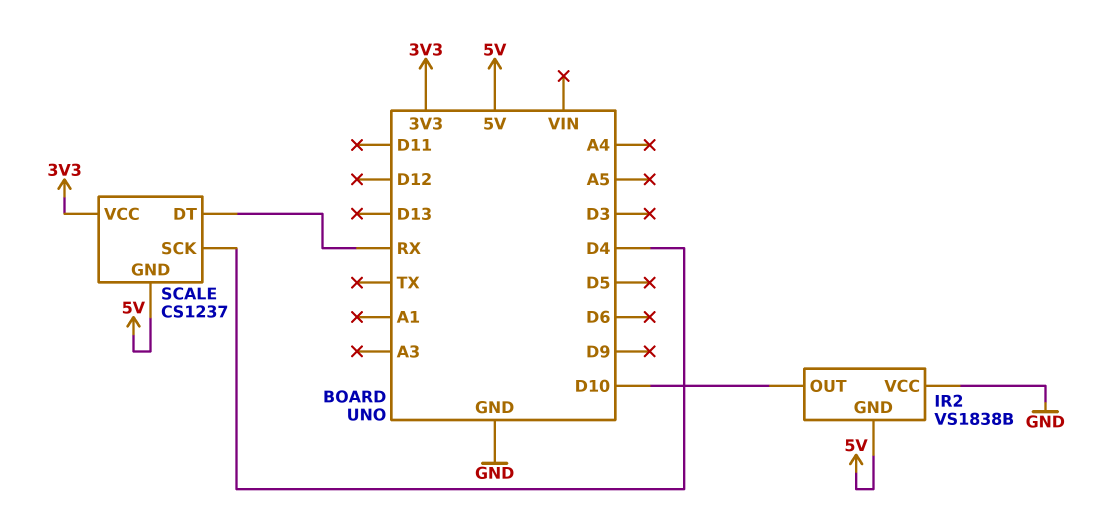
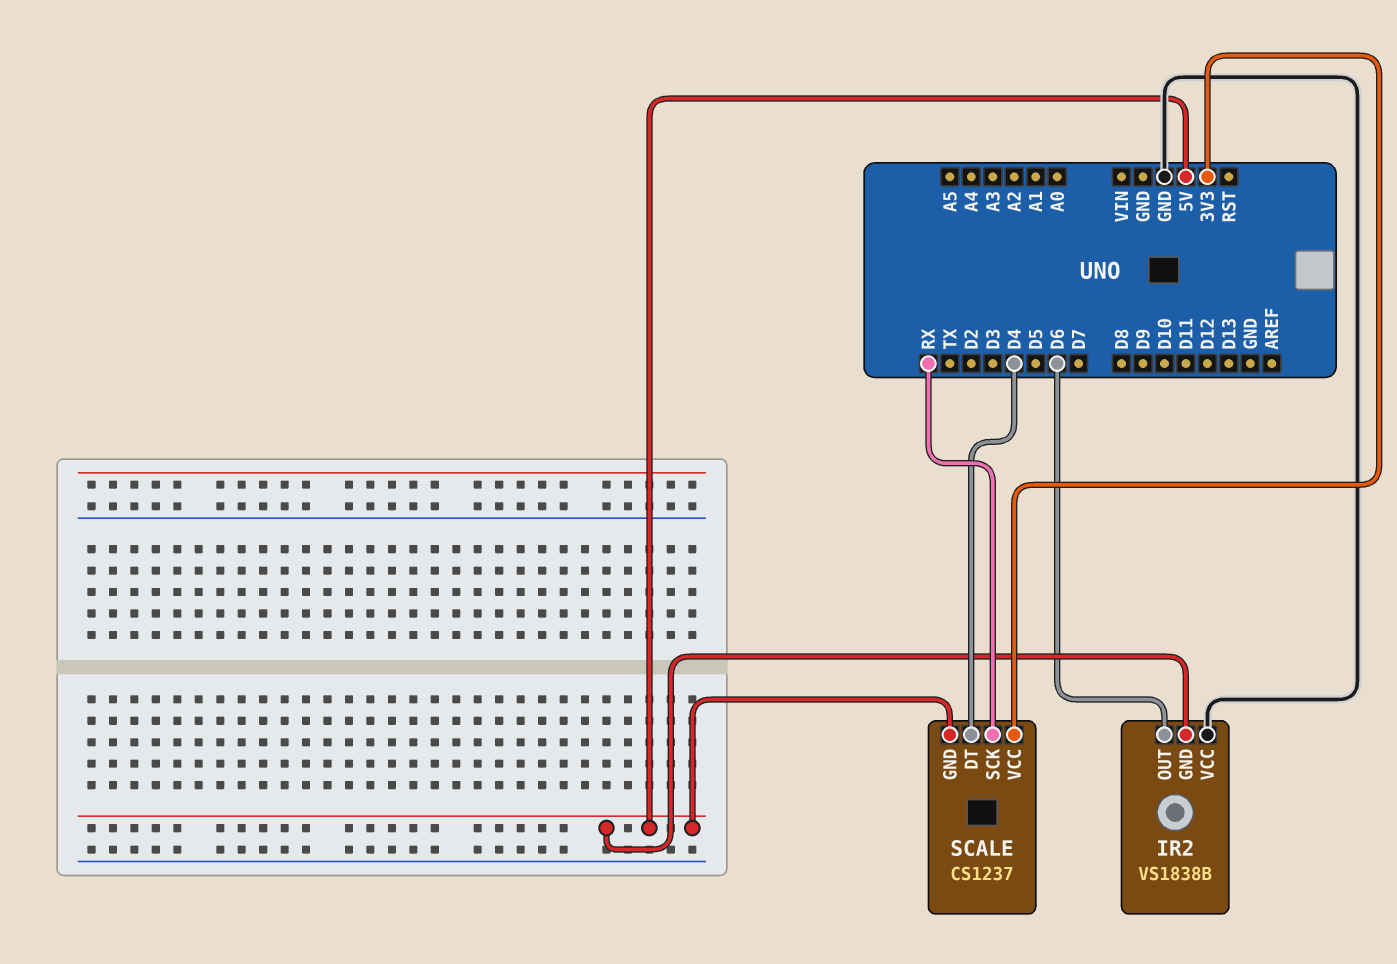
IR2 pin OUT: D10 -> D6
SCALE pin DT: RX -> D4
SCALE pin SCK: D4 -> RX

